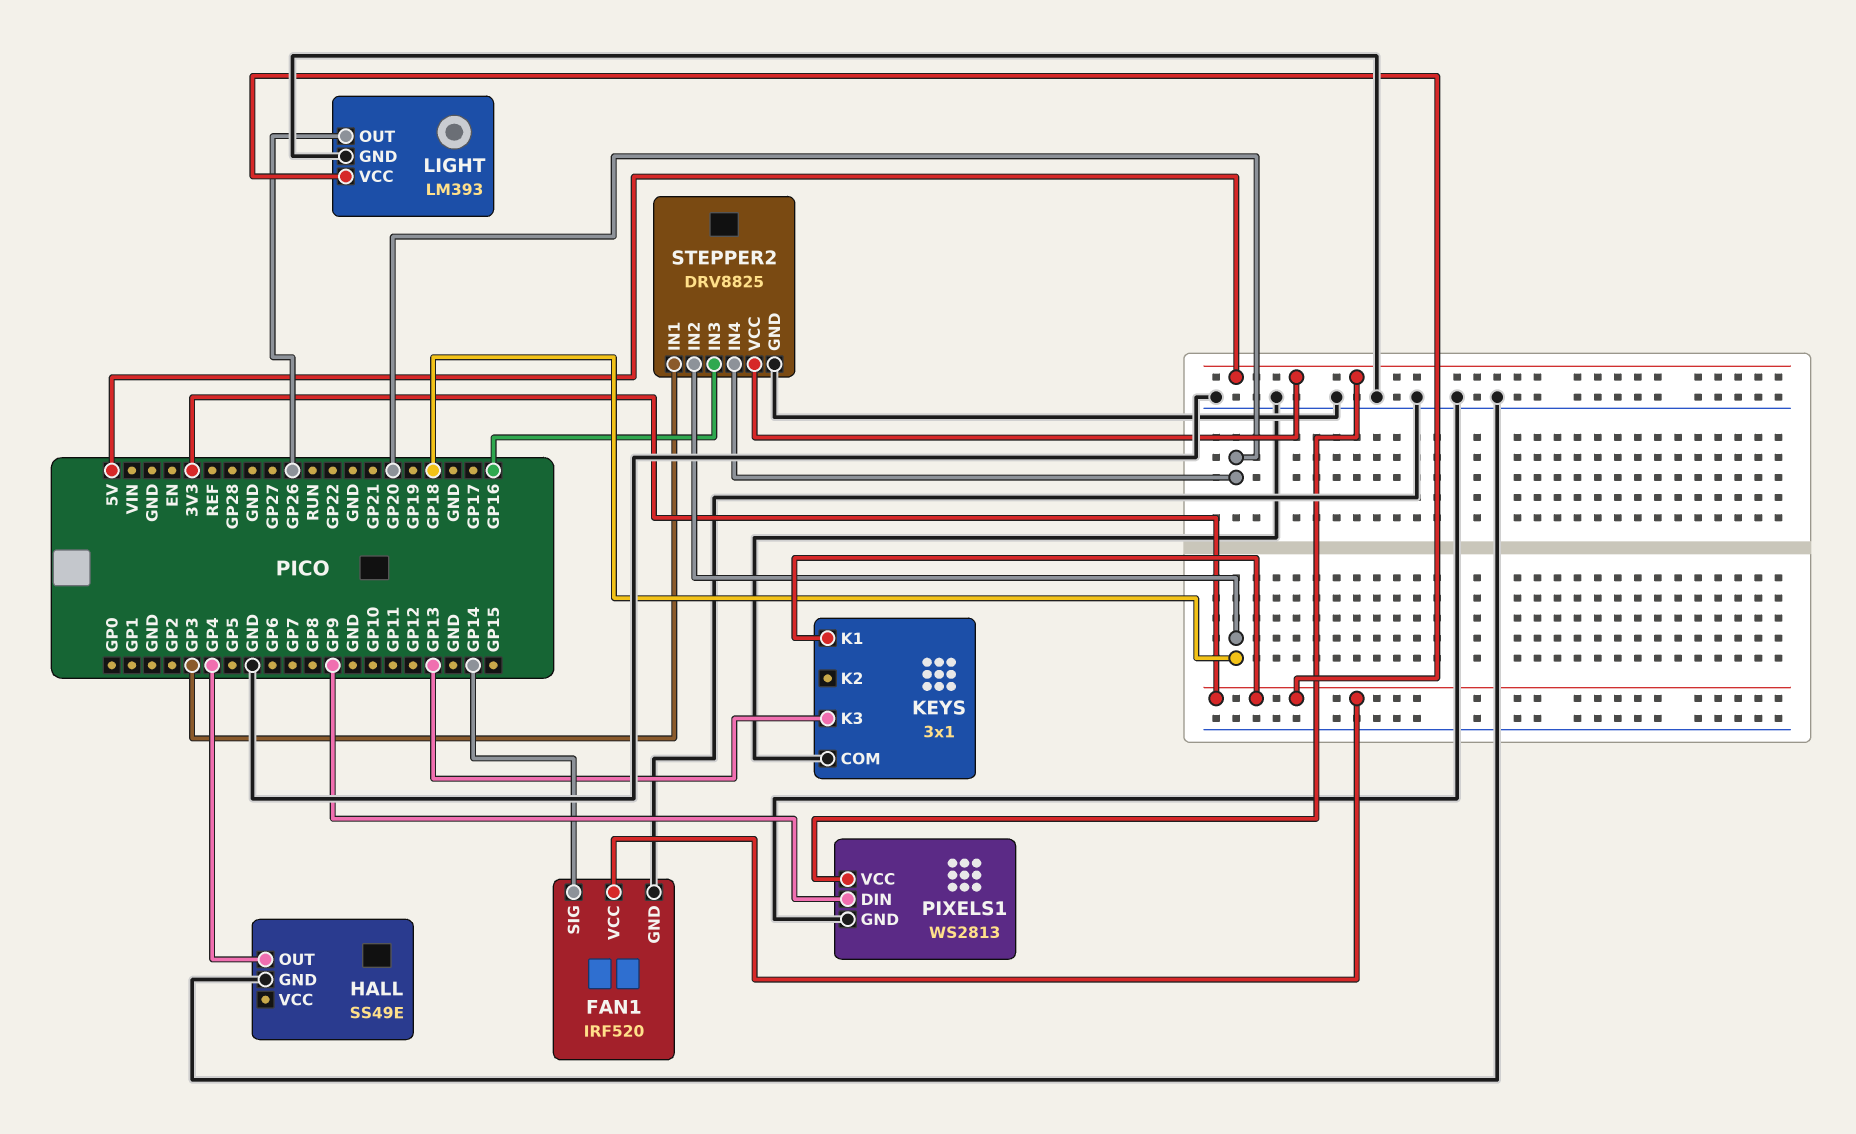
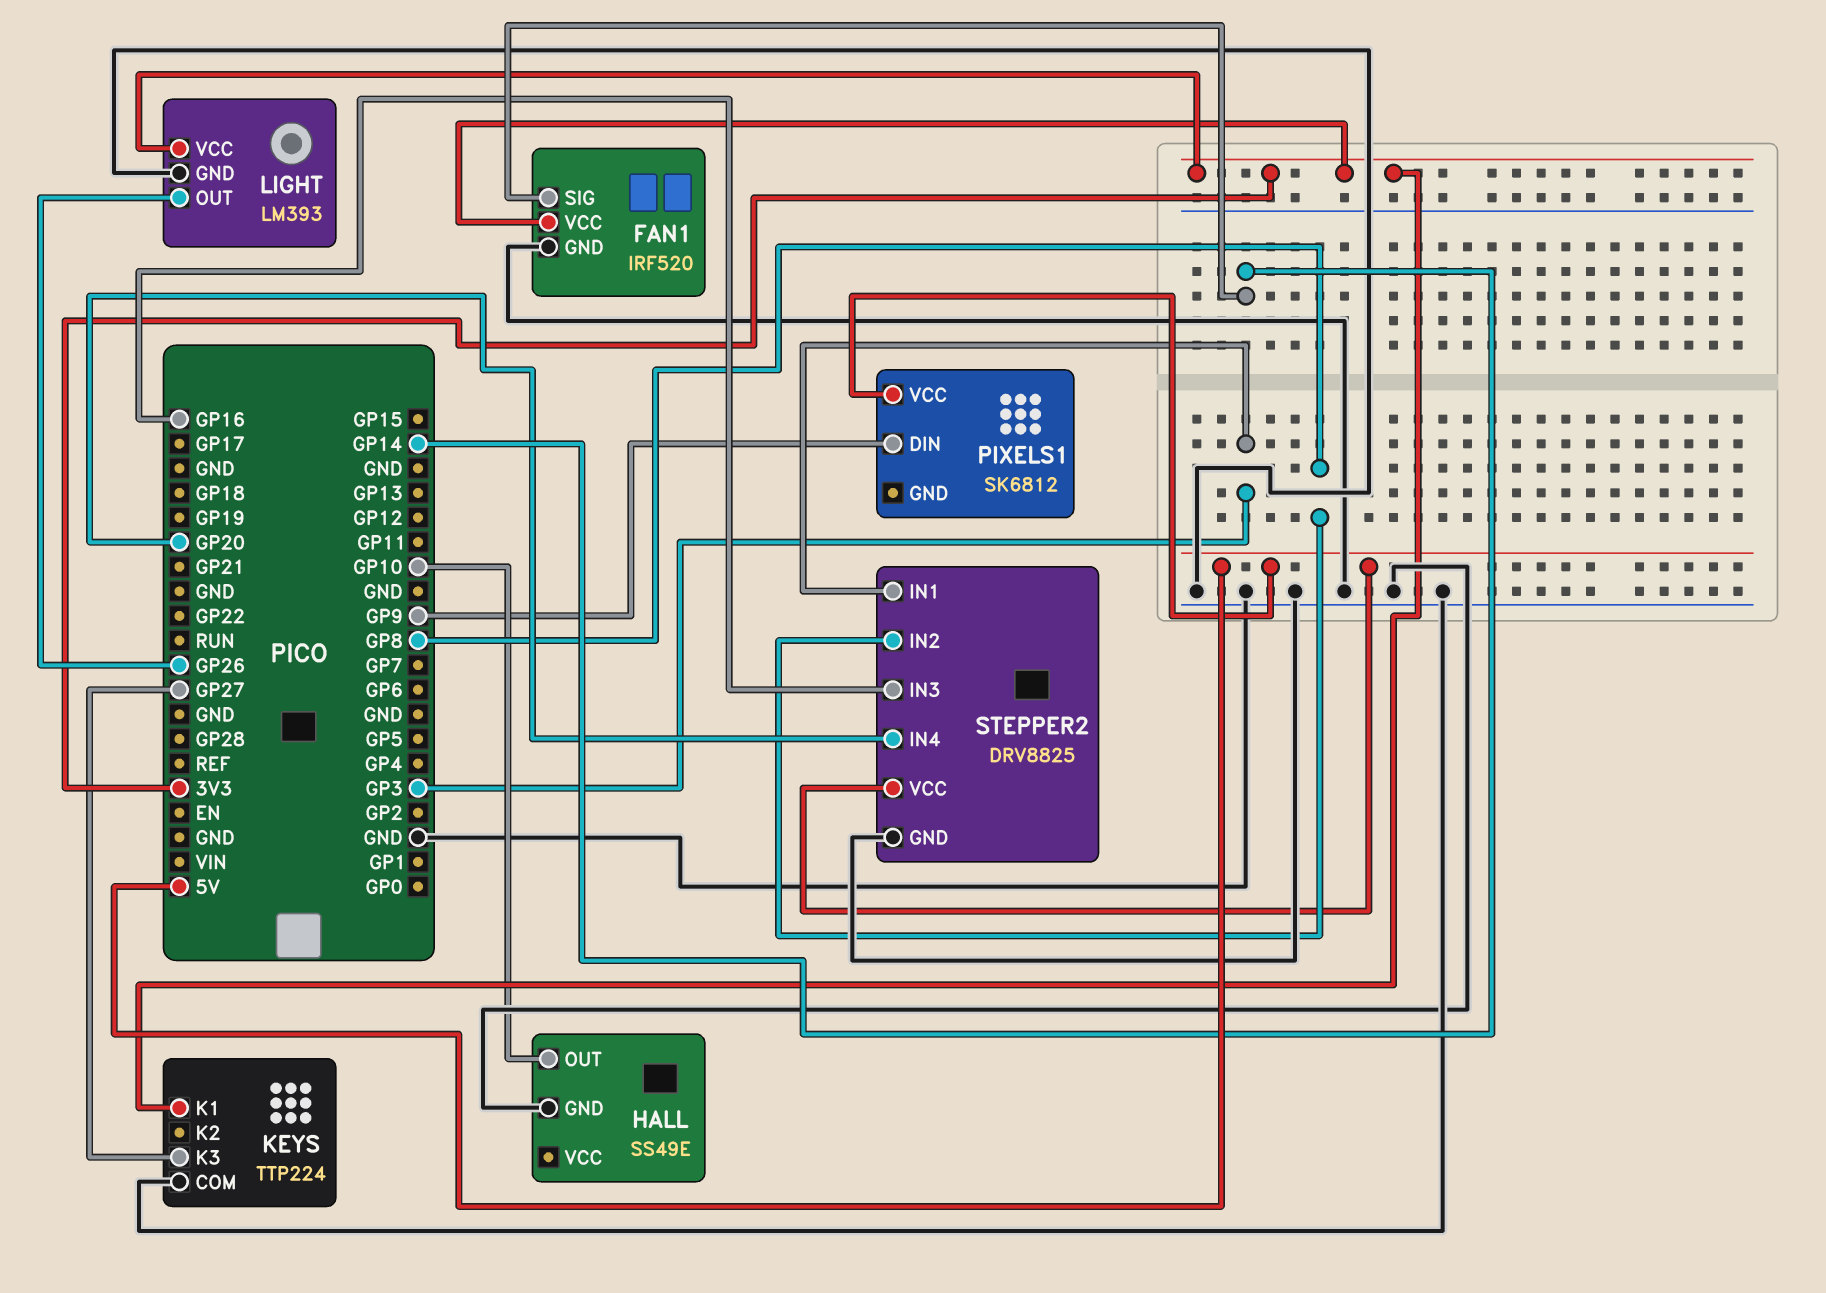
HALL pin OUT: GP4 -> GP10
KEYS: 3x1 -> TTP224
KEYS pin K3: GP13 -> GP27
PIXELS1: WS2813 -> SK6812
PIXELS1 pin GND: GND -> none
STEPPER2 pin IN2: GP18 -> GP8

